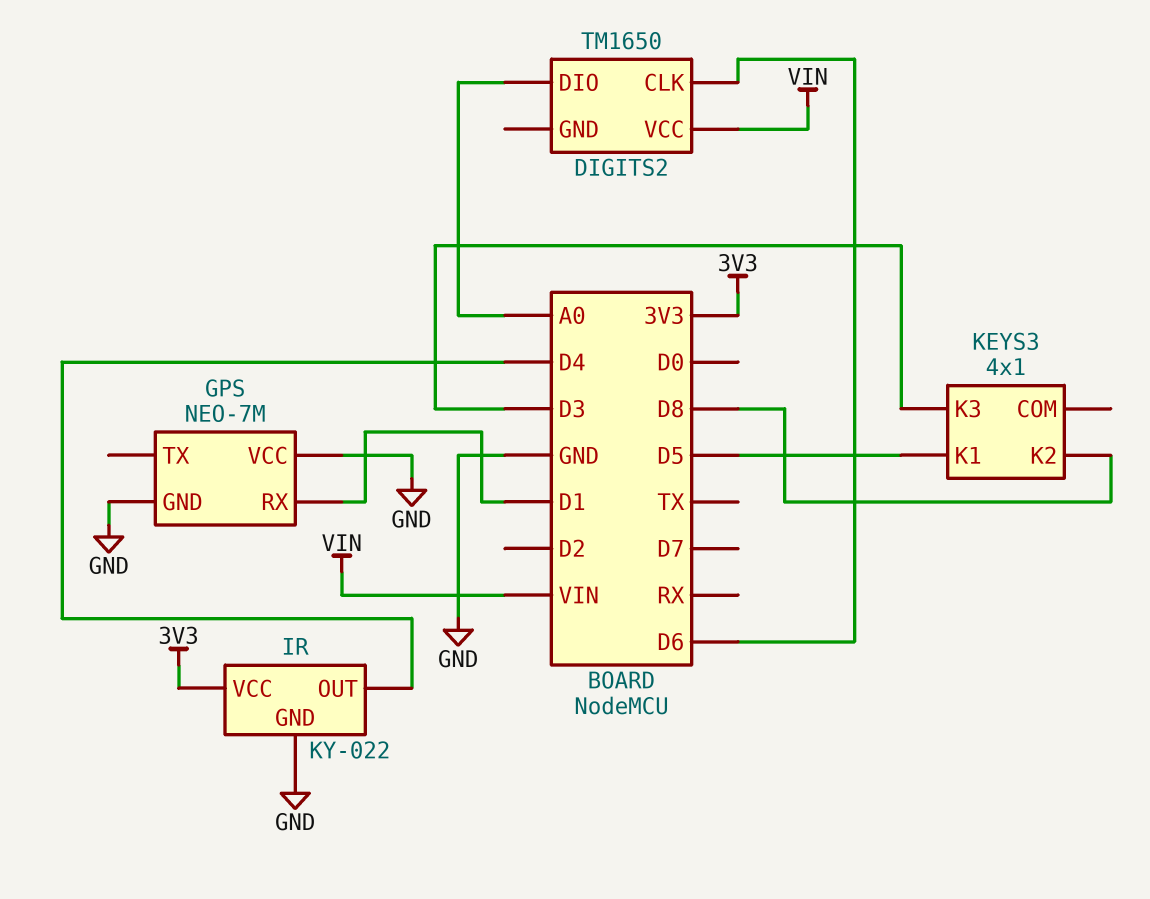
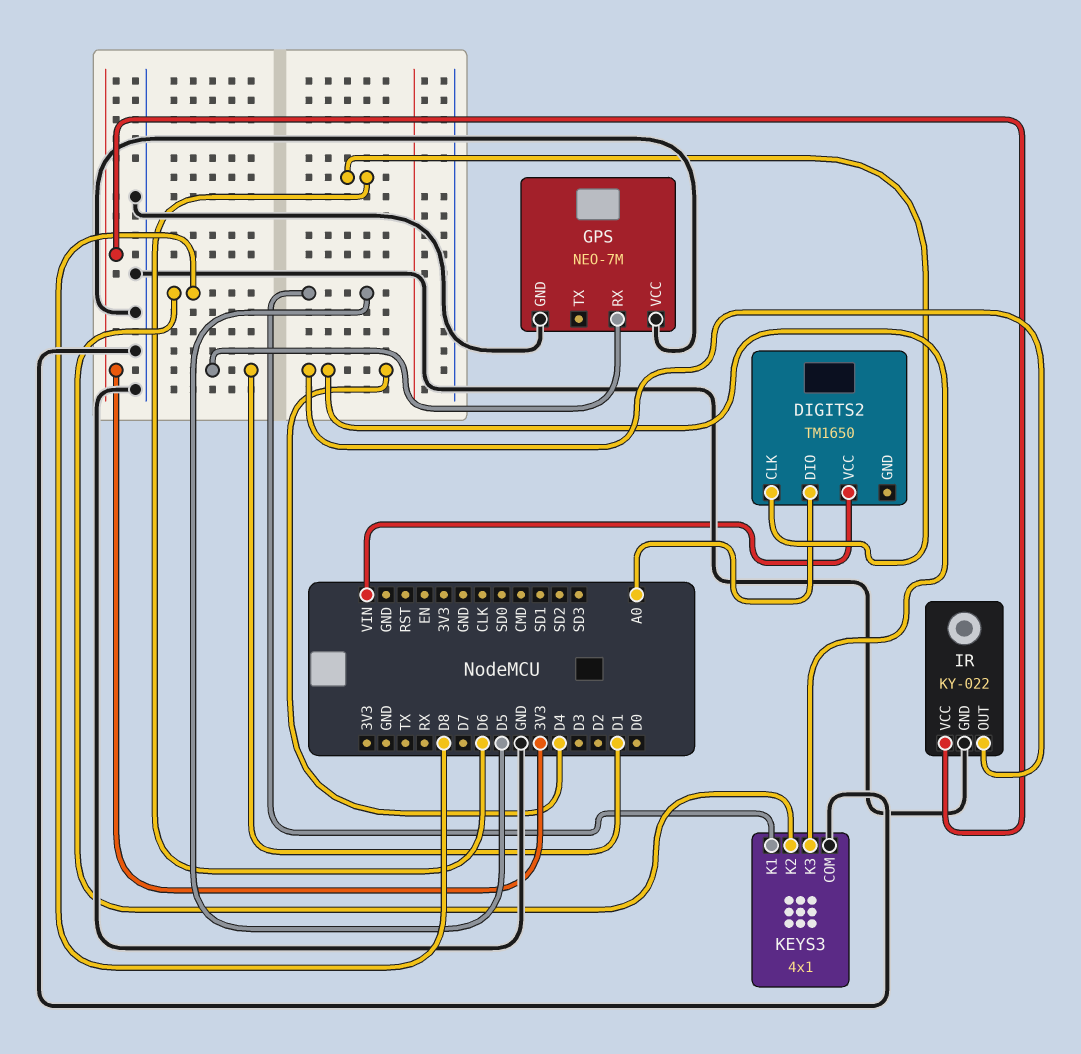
KEYS3 pin COM: none -> GND
KEYS3 pin K3: D3 -> D4

